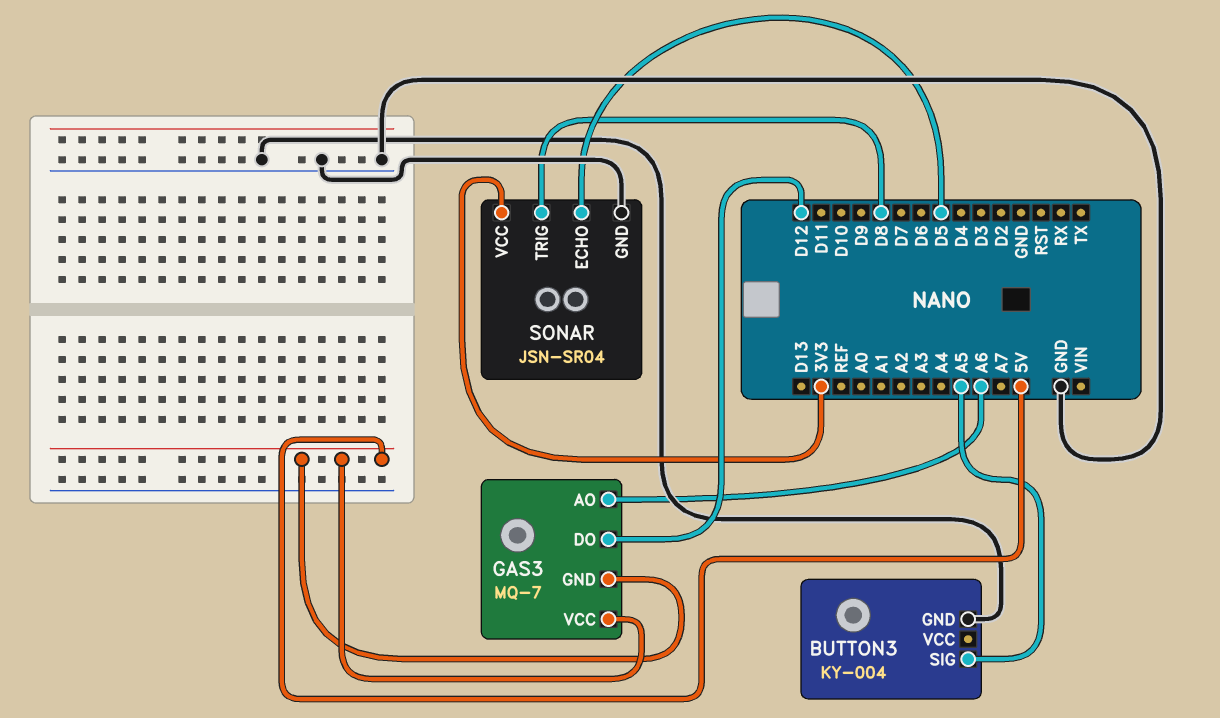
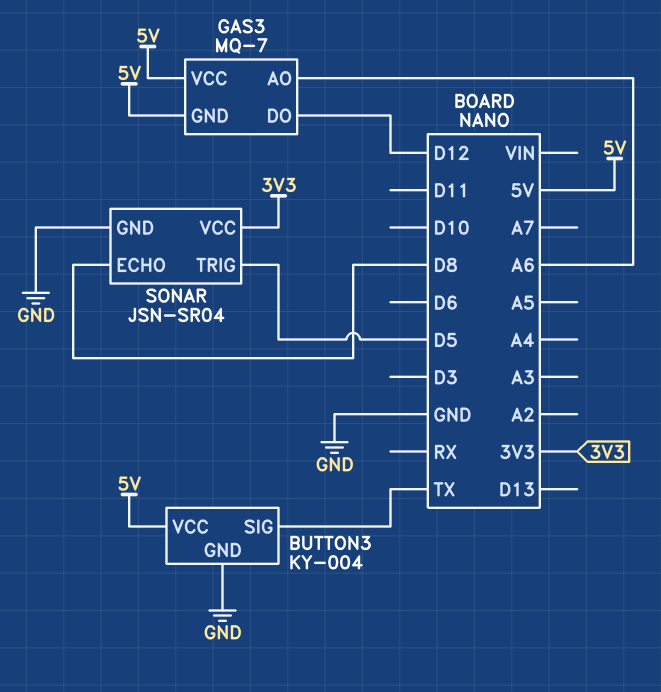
BUTTON3 pin SIG: A5 -> TX
BUTTON3 pin VCC: none -> 5V
SONAR pin ECHO: D5 -> D8
SONAR pin TRIG: D8 -> D5

